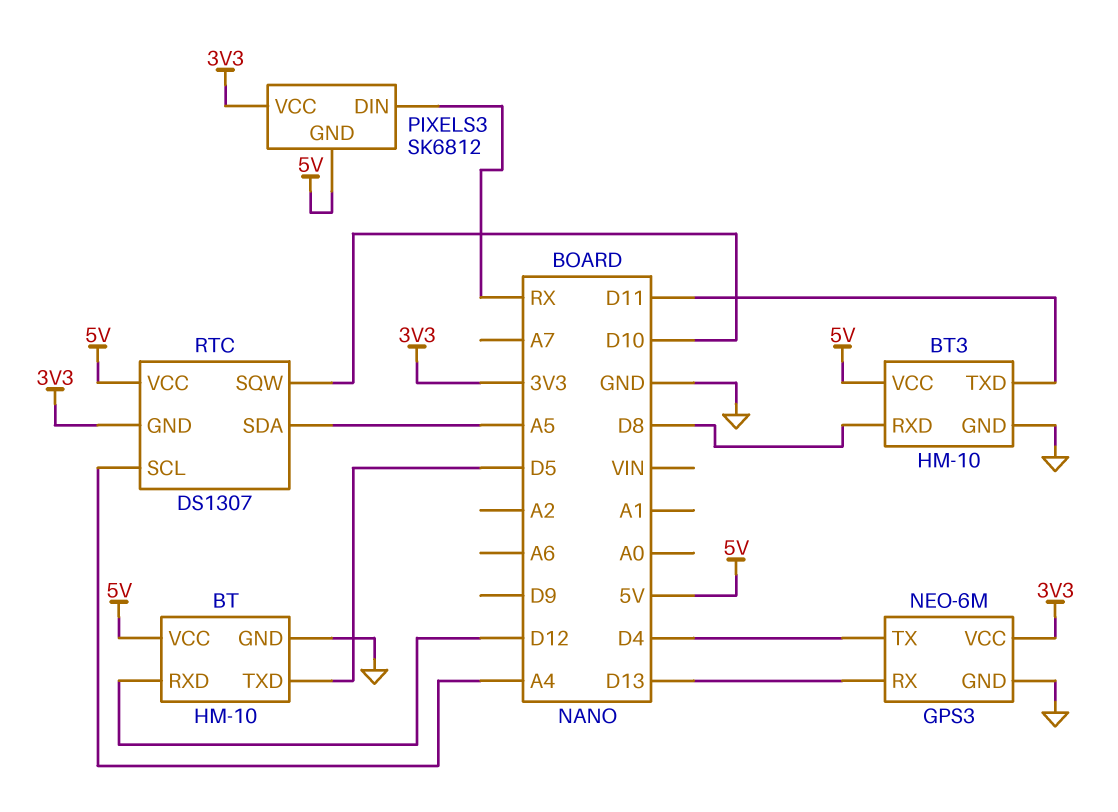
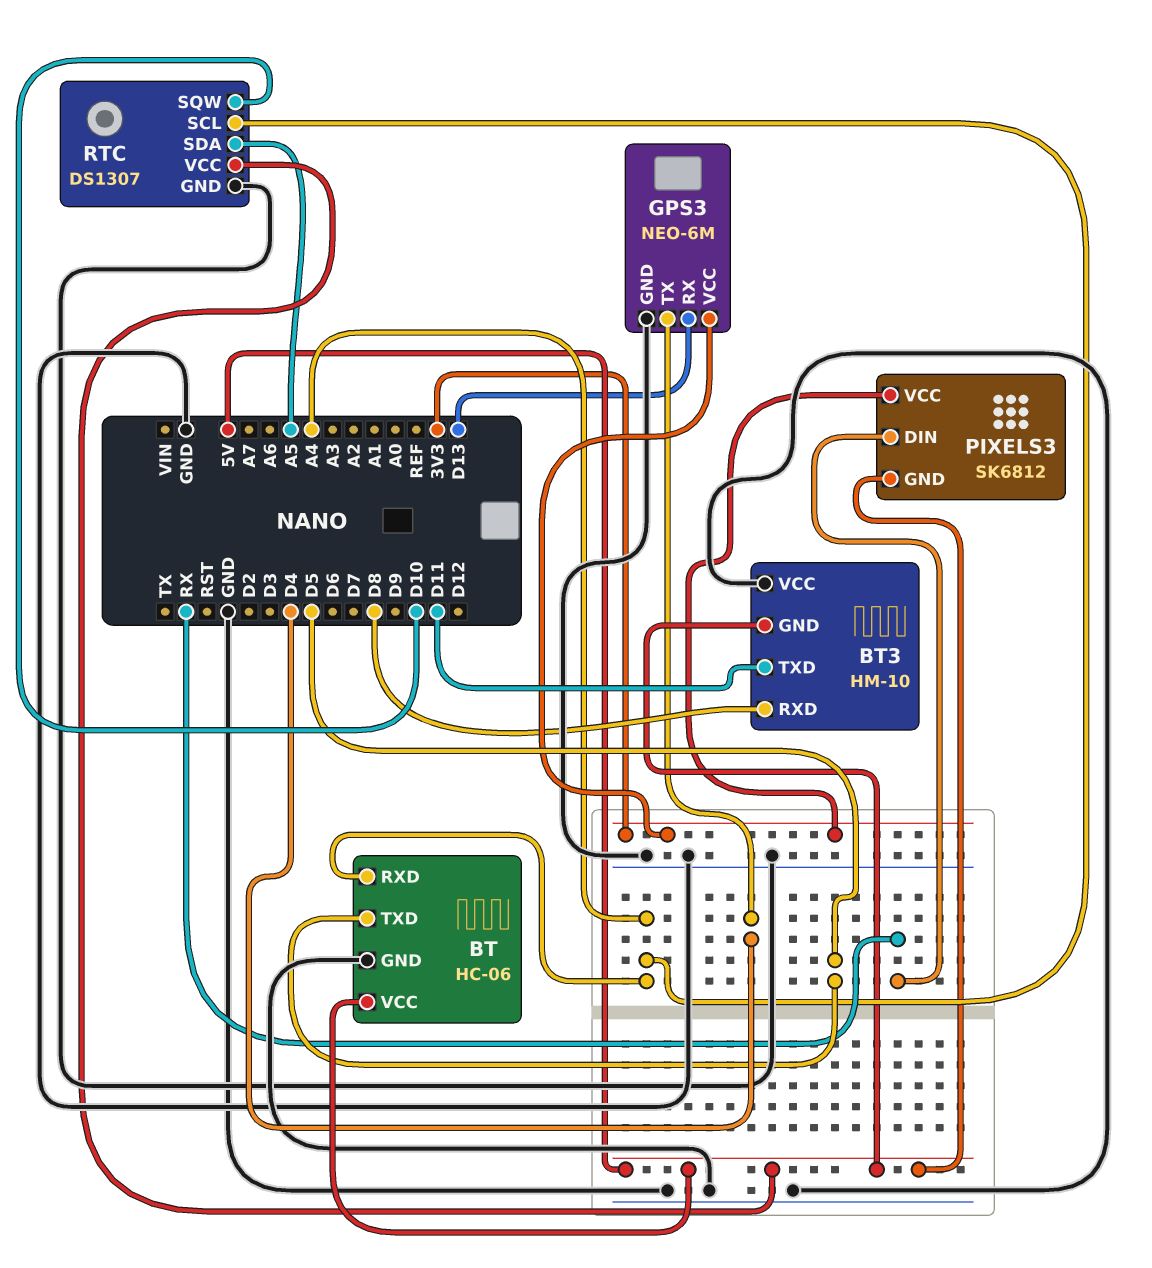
BT: HM-10 -> HC-06
BT pin RXD: D12 -> A4
BT3 pin GND: GND -> 5V
BT3 pin VCC: 5V -> GND
RTC pin GND: 3V3 -> GND

